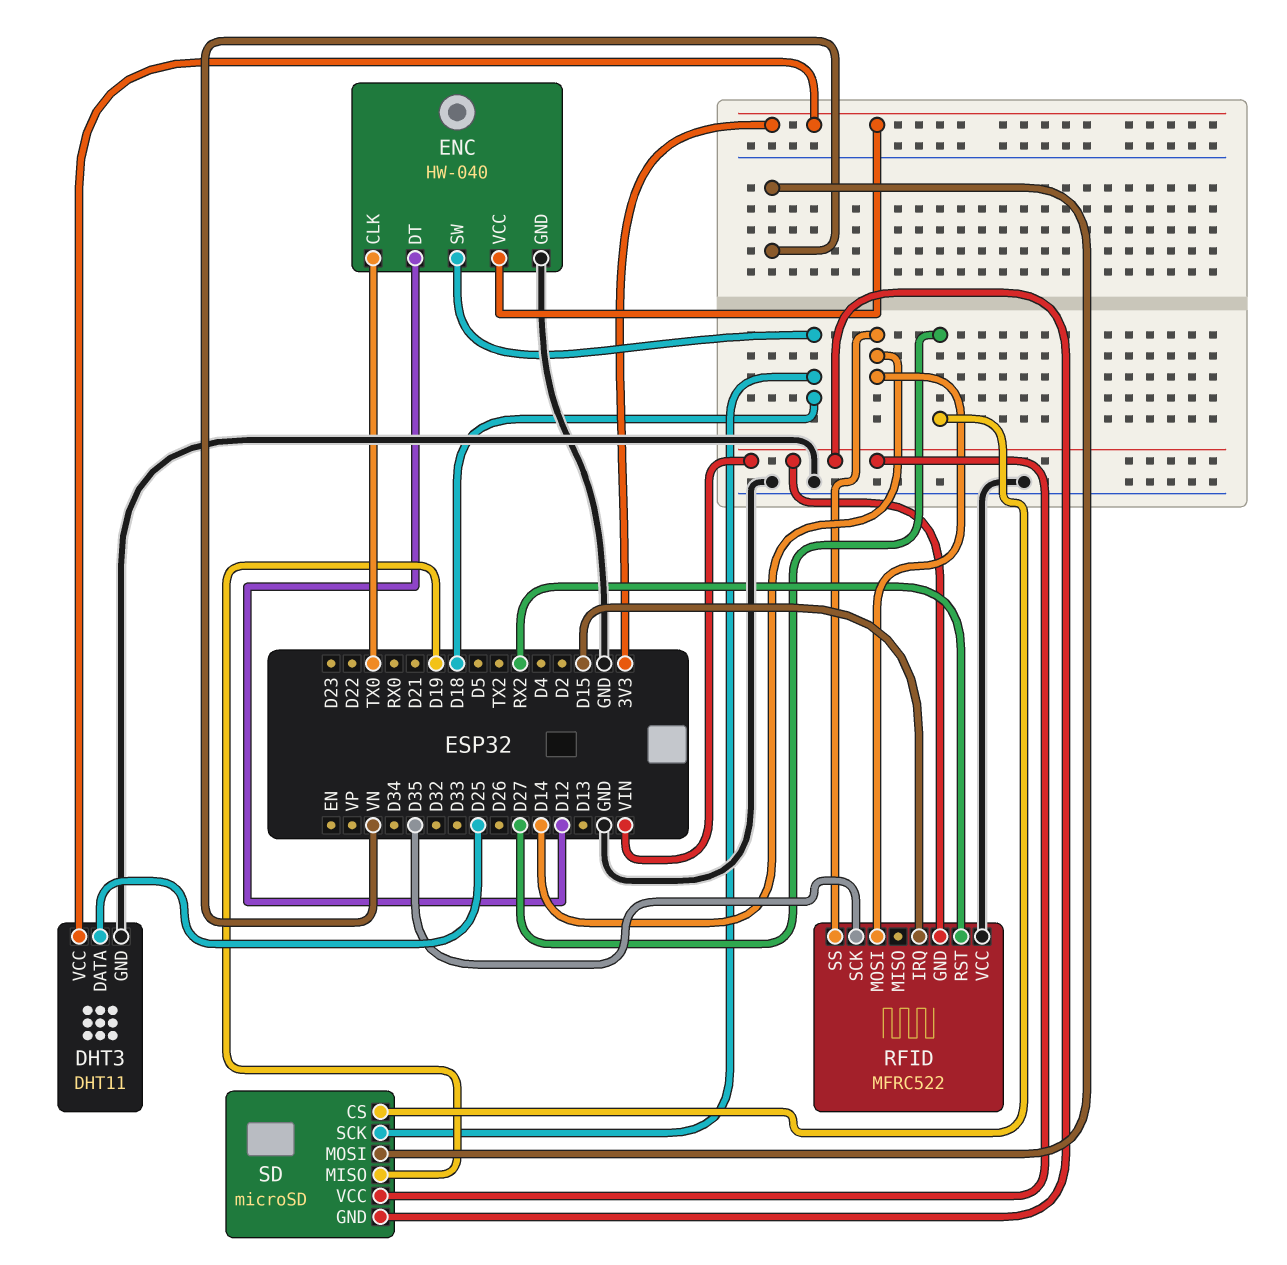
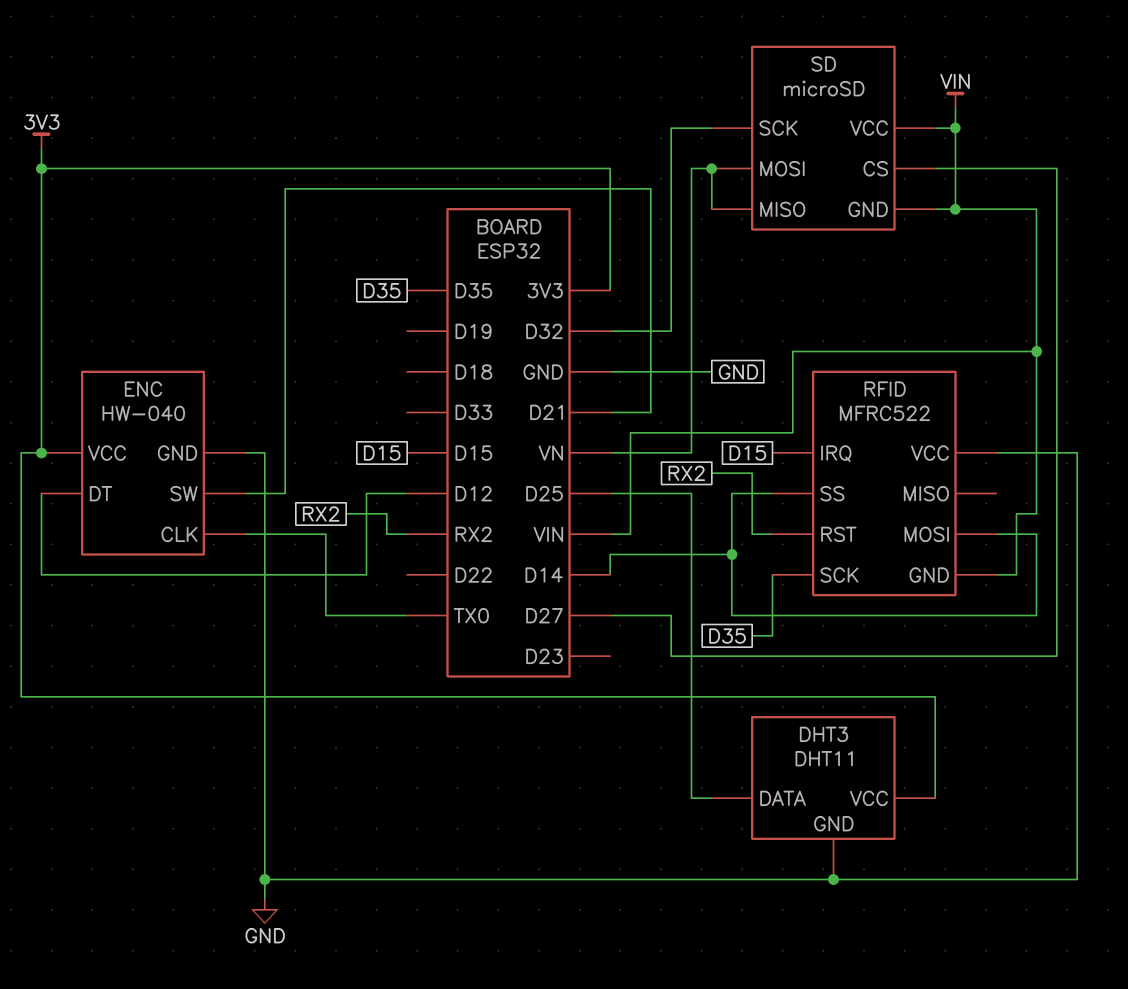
ENC pin SW: D18 -> D21
SD pin MISO: D19 -> VN
SD pin SCK: D18 -> D32

